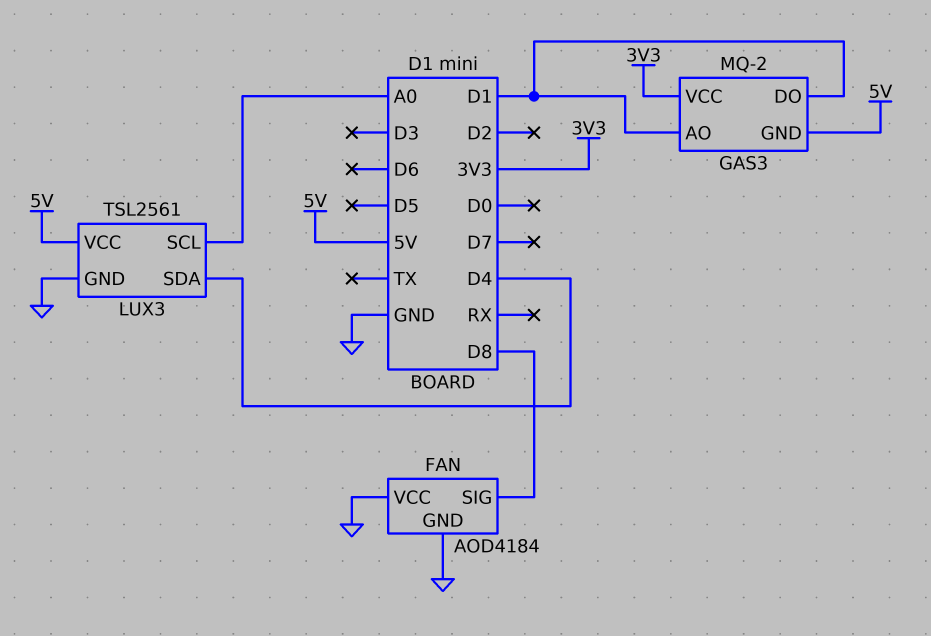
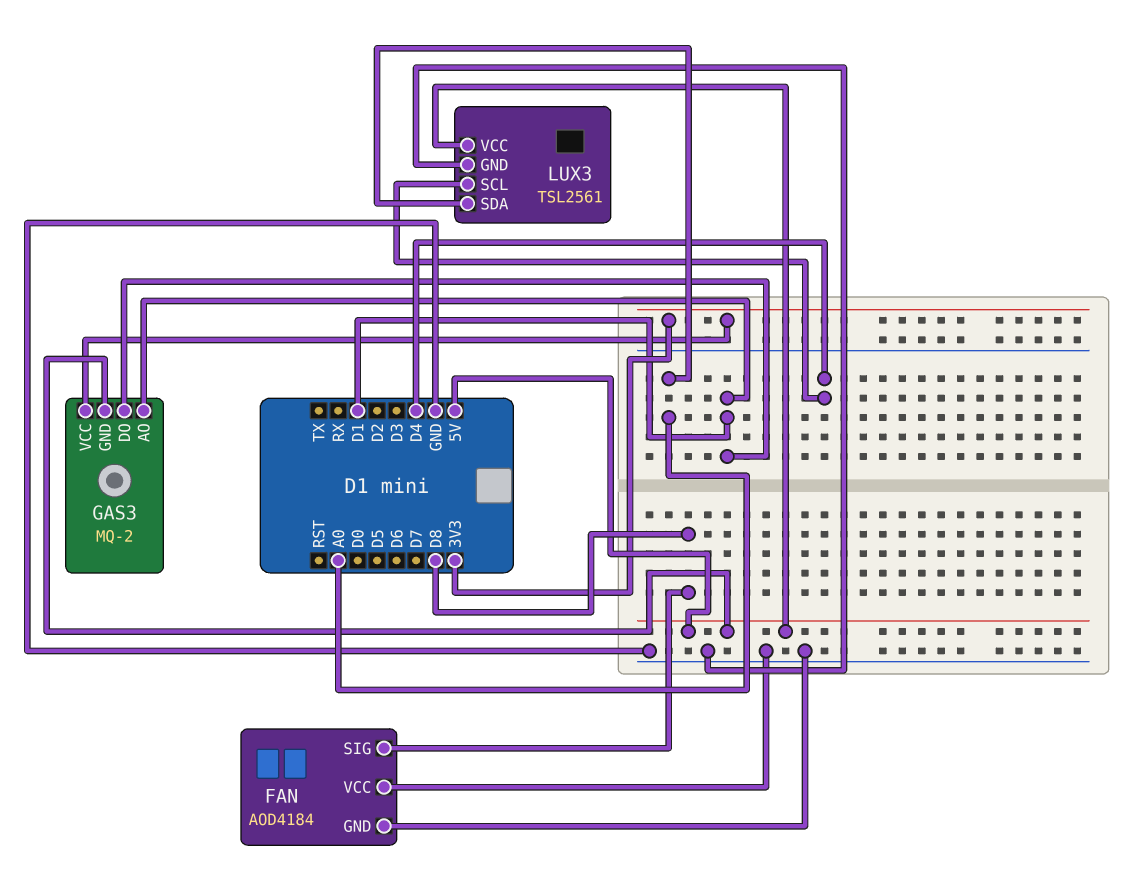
LUX3 pin SCL: A0 -> D4
LUX3 pin SDA: D4 -> A0

